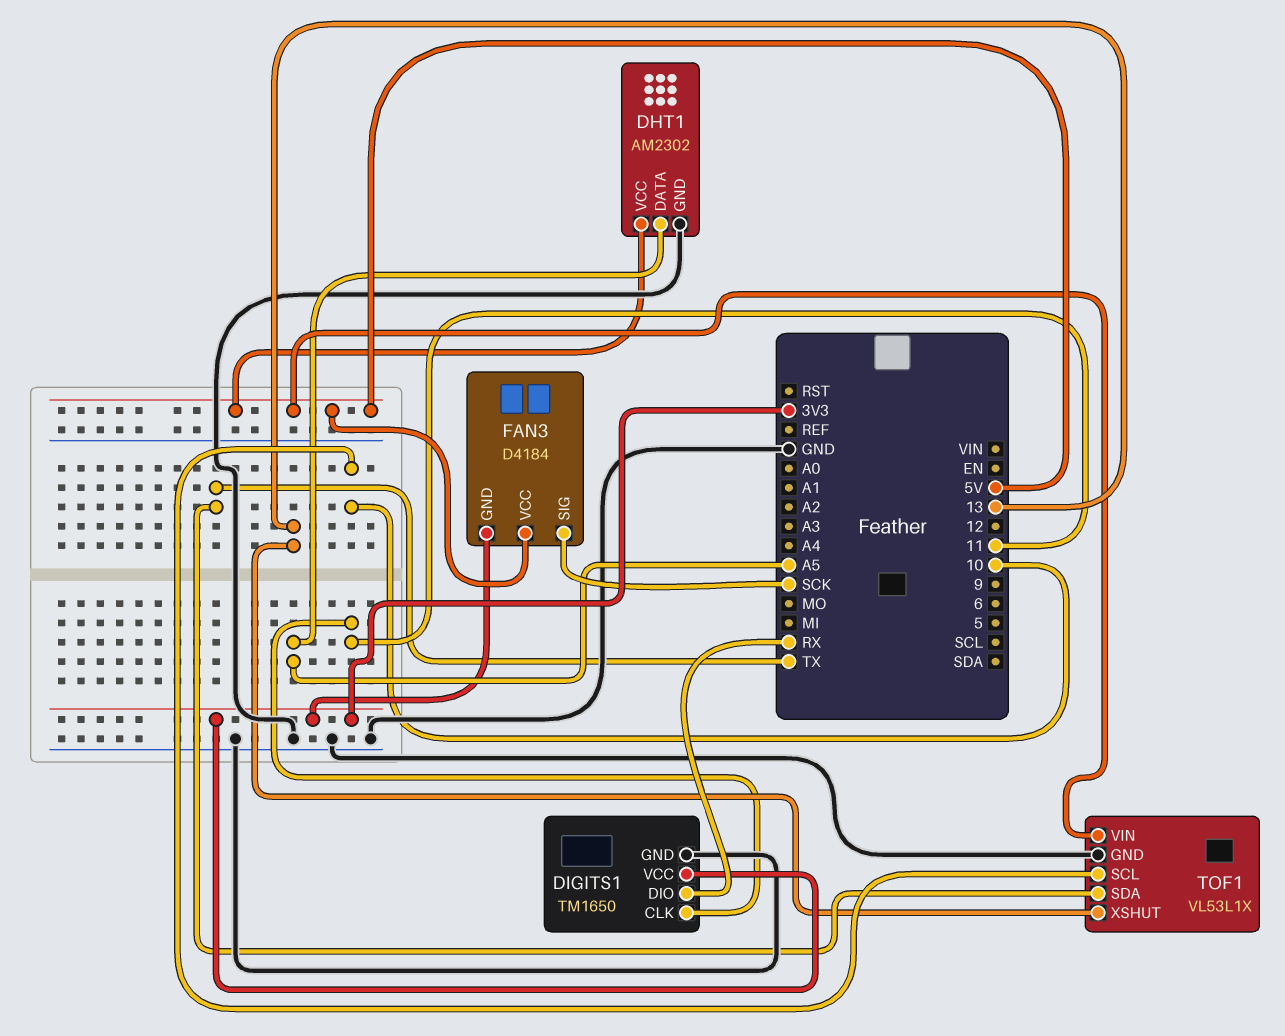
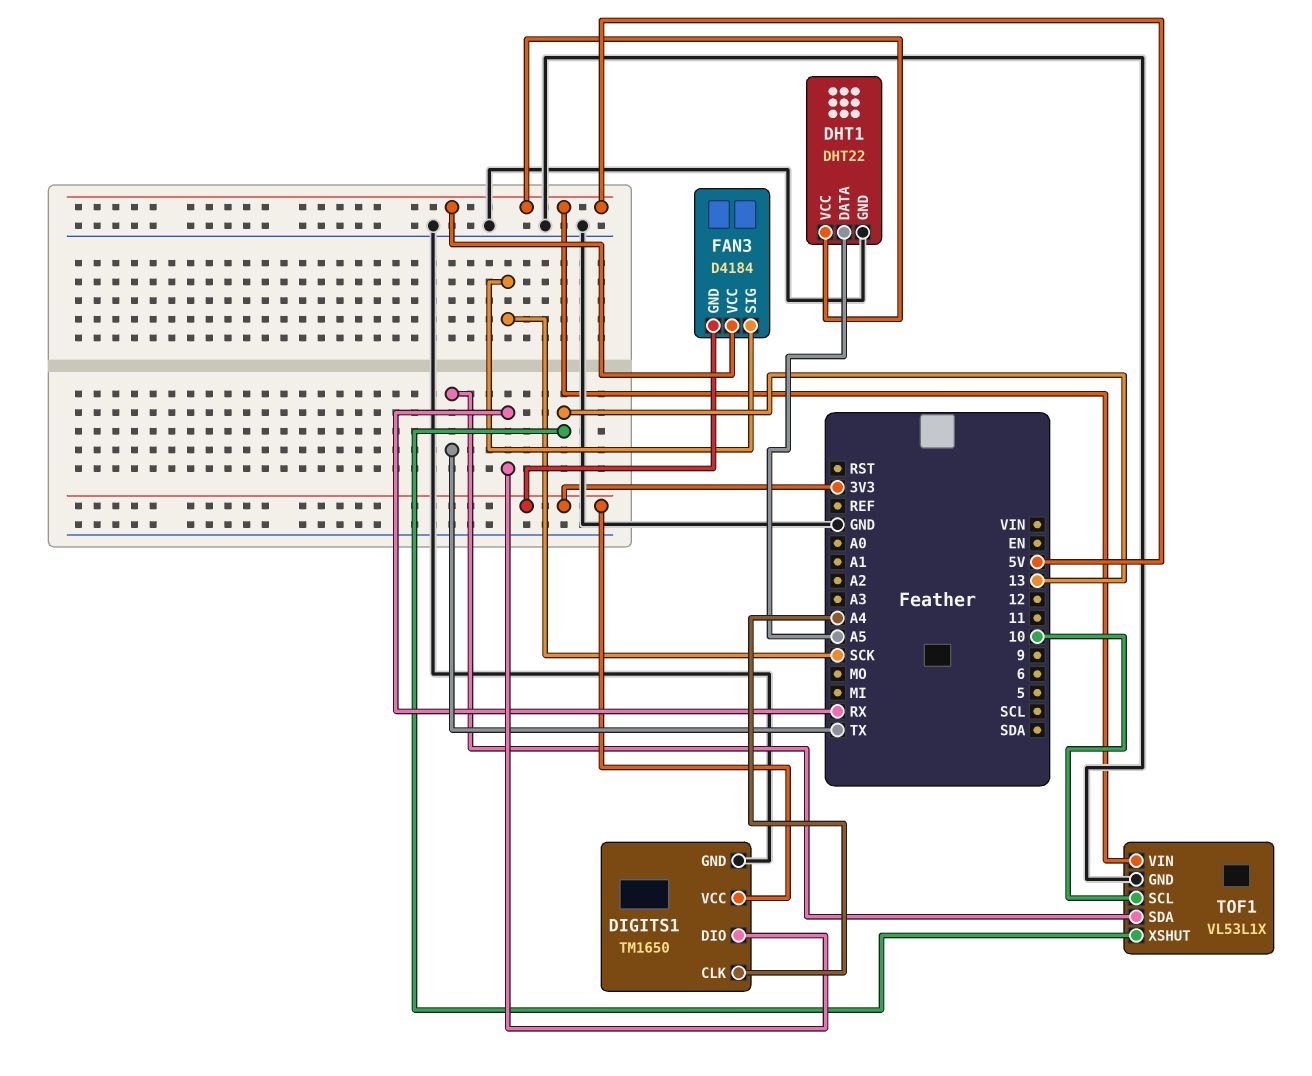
DHT1: AM2302 -> DHT22
DIGITS1 pin CLK: 11 -> A4

